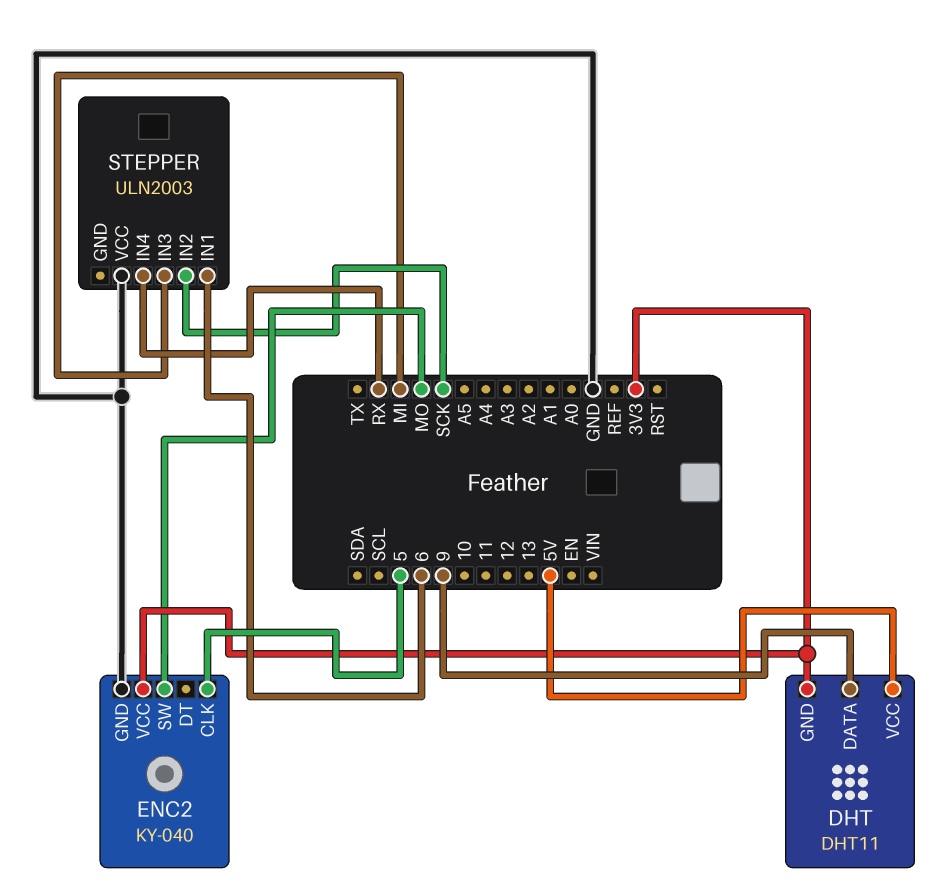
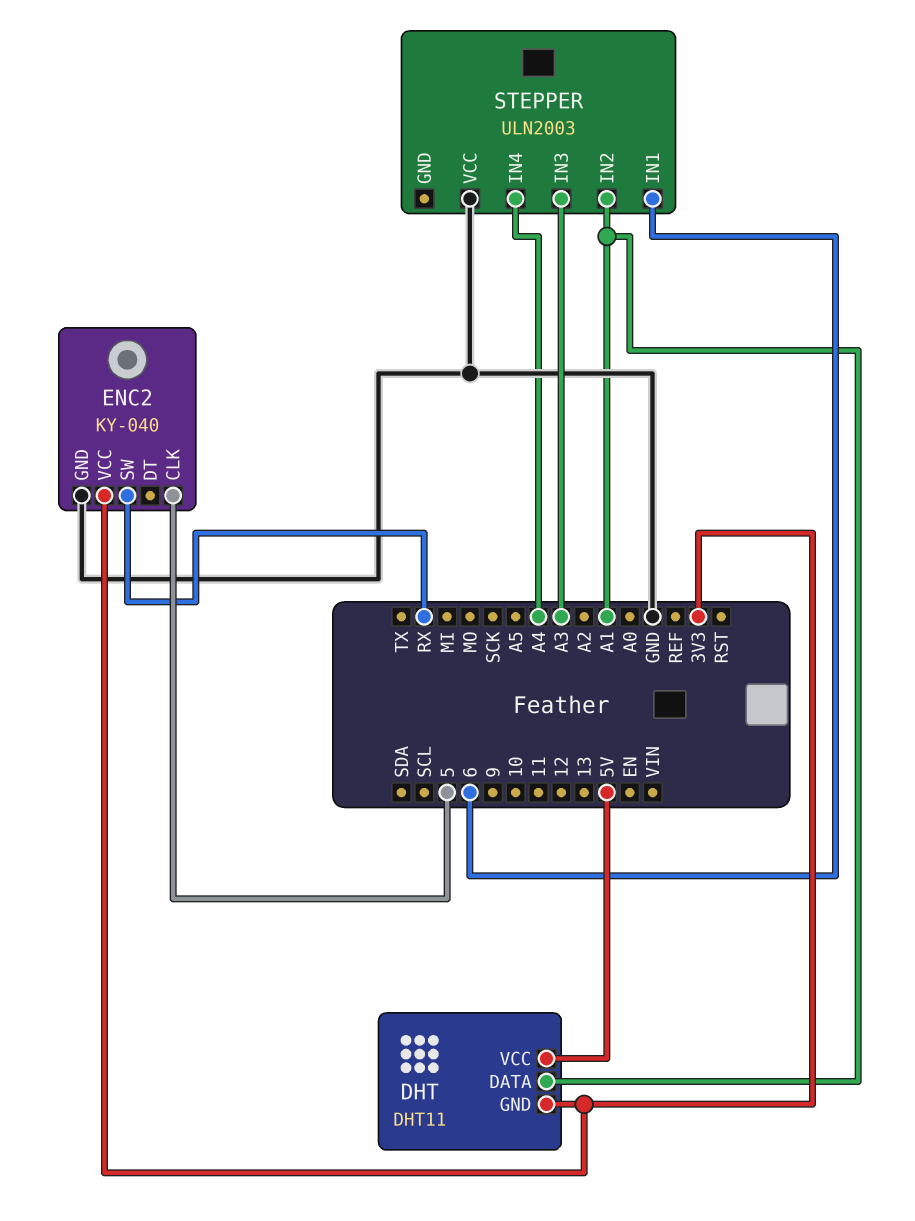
DHT pin DATA: 9 -> A1
ENC2 pin SW: MO -> RX
STEPPER pin IN2: SCK -> A1
STEPPER pin IN3: MI -> A3
STEPPER pin IN4: RX -> A4

